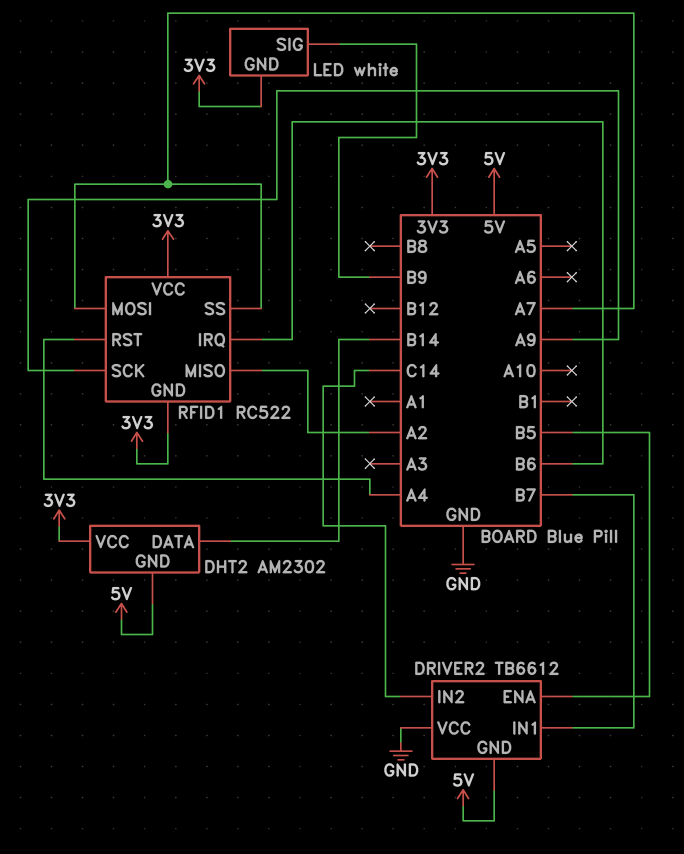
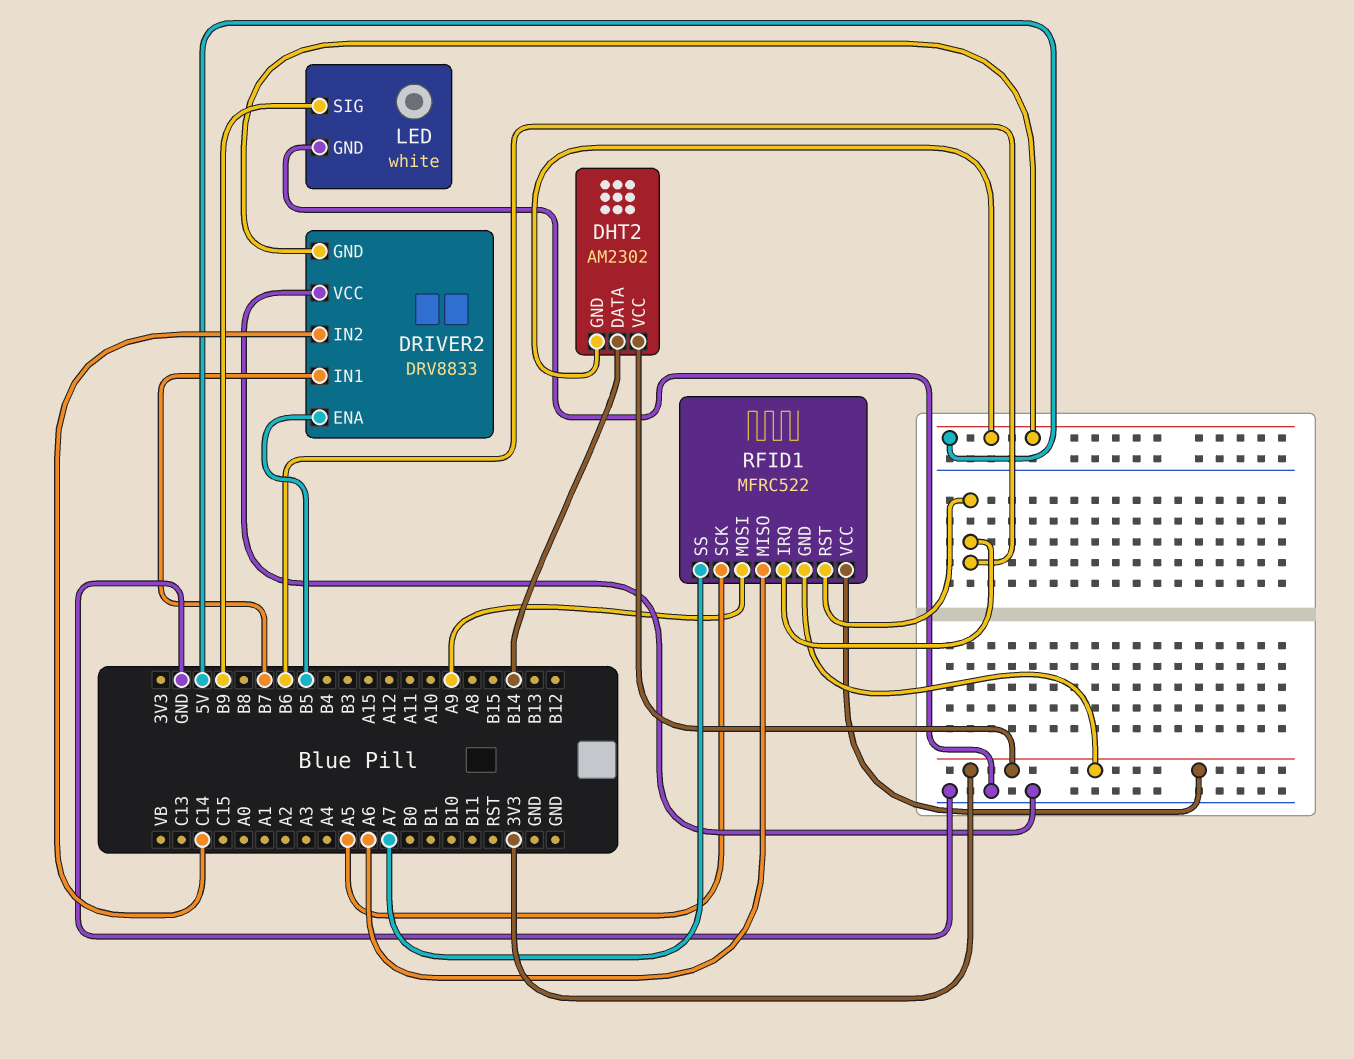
DRIVER2: TB6612 -> DRV8833
LED pin GND: 3V3 -> GND
RFID1: RC522 -> MFRC522
RFID1 pin MISO: A2 -> A6
RFID1 pin MOSI: A7 -> A9
RFID1 pin RST: A4 -> B6
RFID1 pin SCK: A9 -> A5

